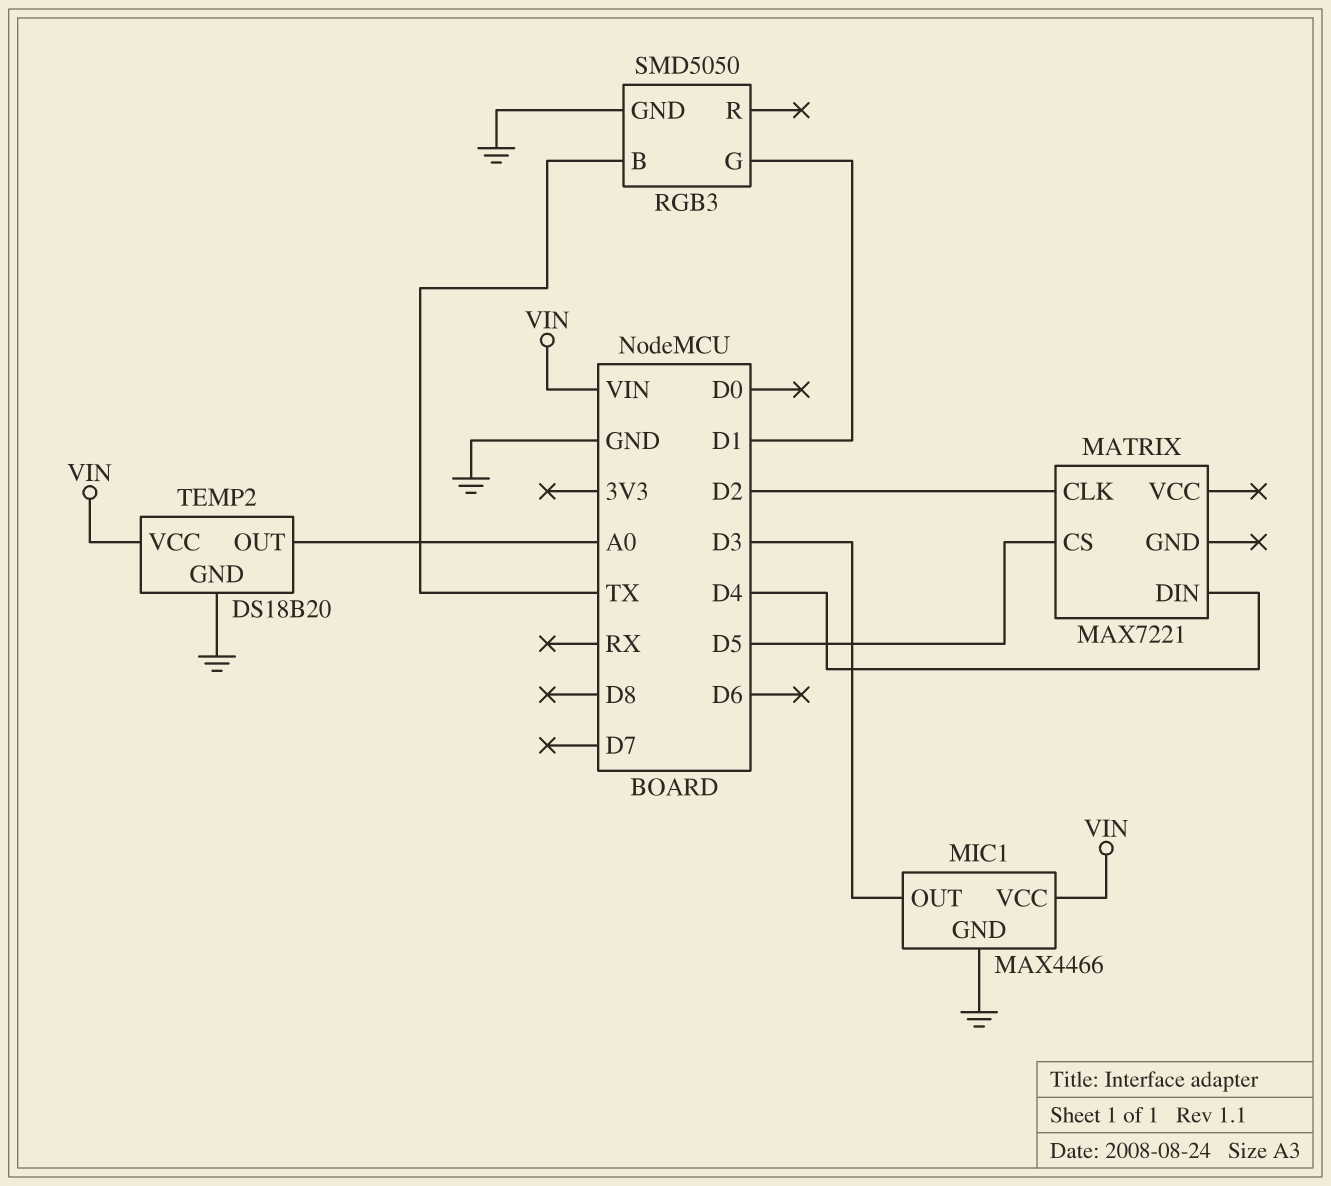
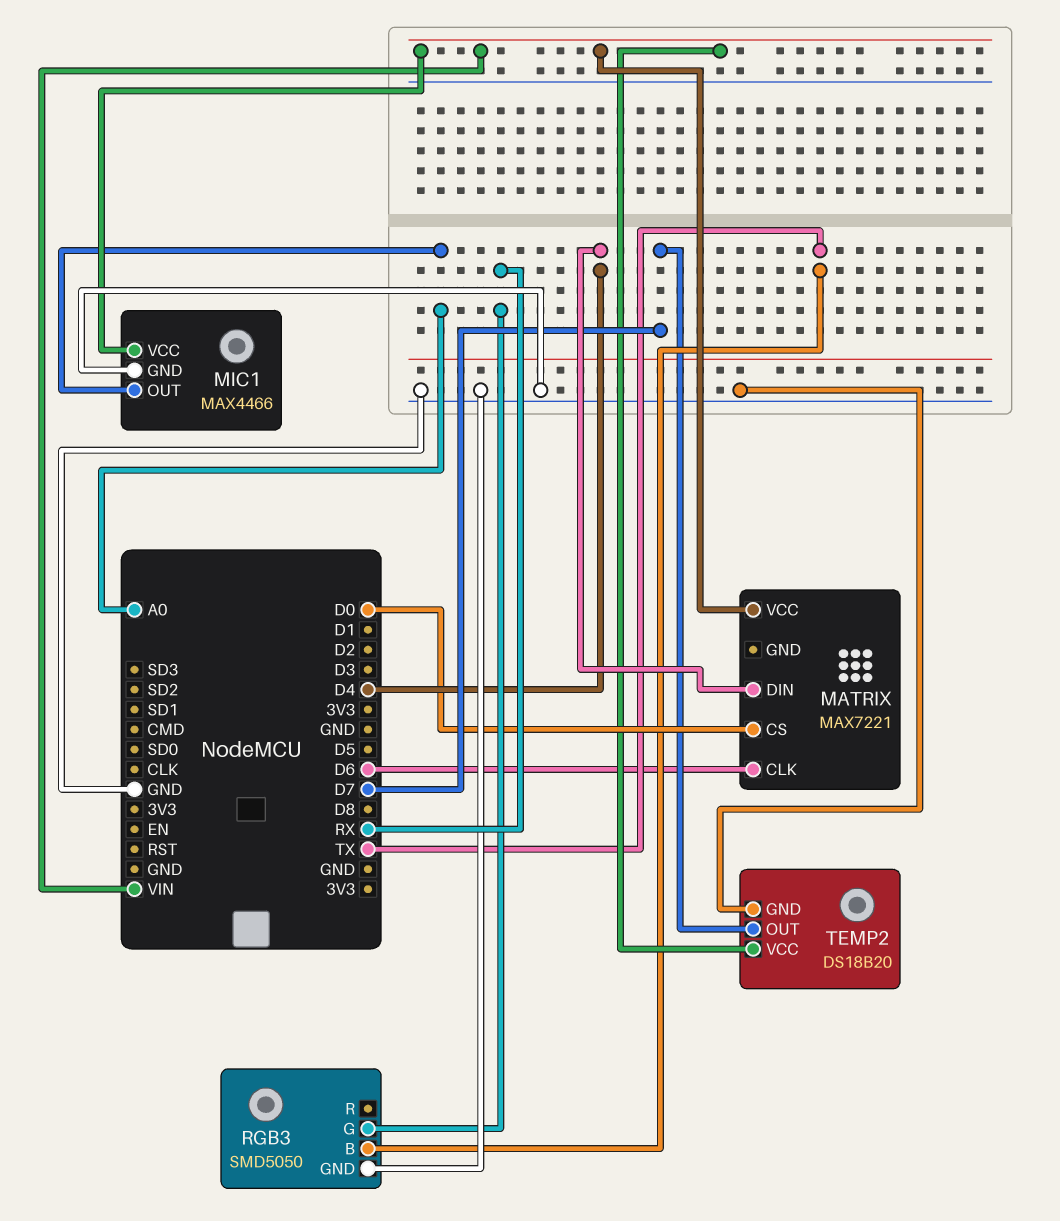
MATRIX pin CLK: D2 -> D6
MATRIX pin CS: D5 -> D0
MATRIX pin VCC: none -> VIN
MIC1 pin OUT: D3 -> A0
RGB3 pin G: D1 -> RX
TEMP2 pin OUT: A0 -> D7

